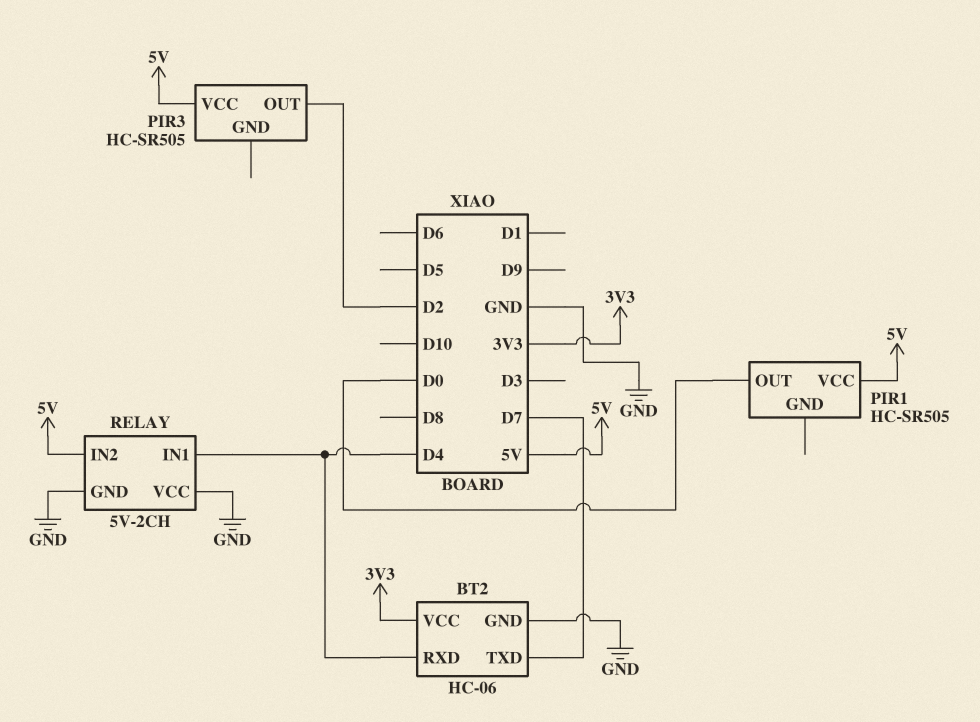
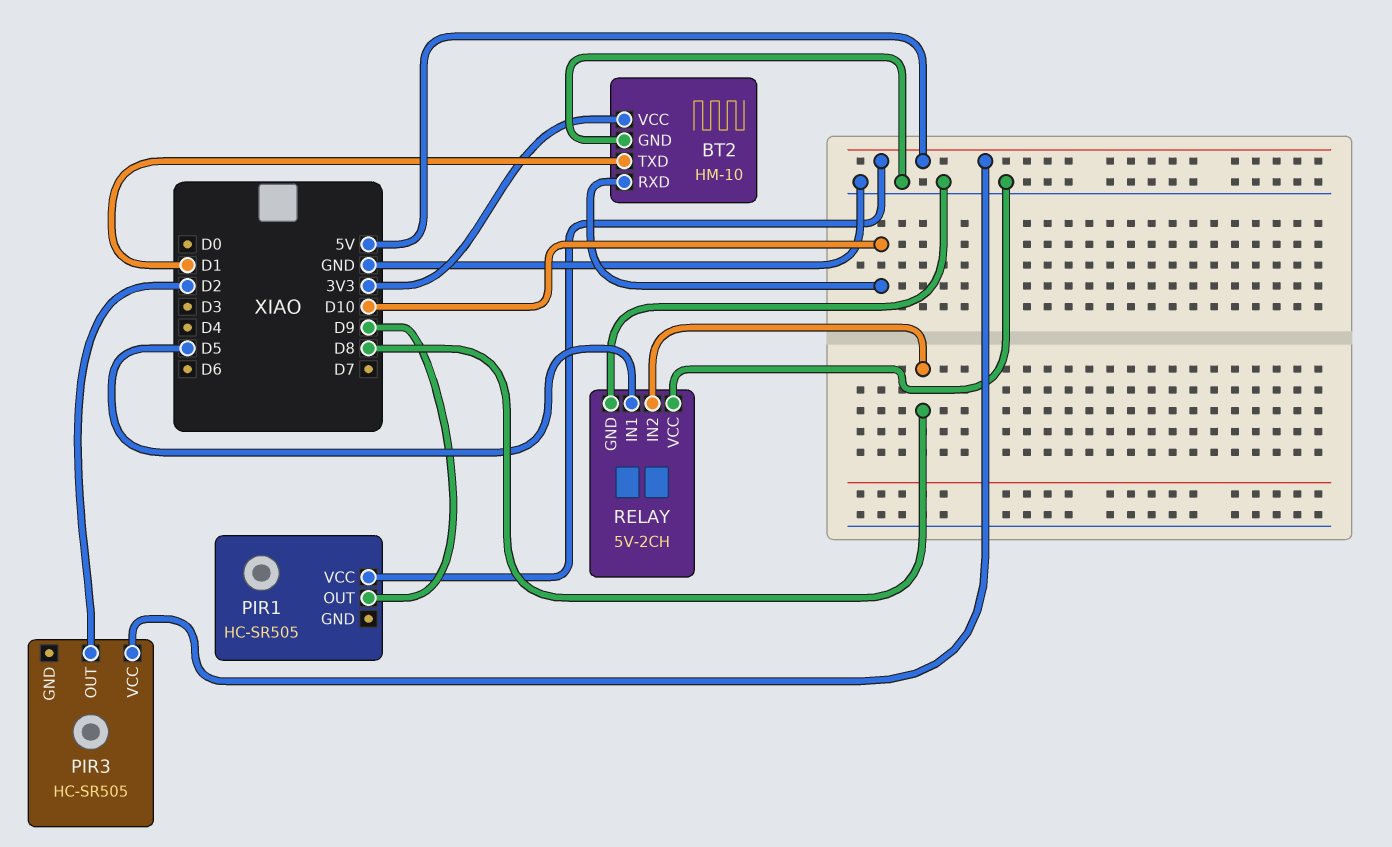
BT2: HC-06 -> HM-10
BT2 pin RXD: D4 -> D10
BT2 pin TXD: D7 -> D1
PIR1 pin OUT: D0 -> D9
RELAY pin IN1: D4 -> D5
RELAY pin IN2: 5V -> D8

